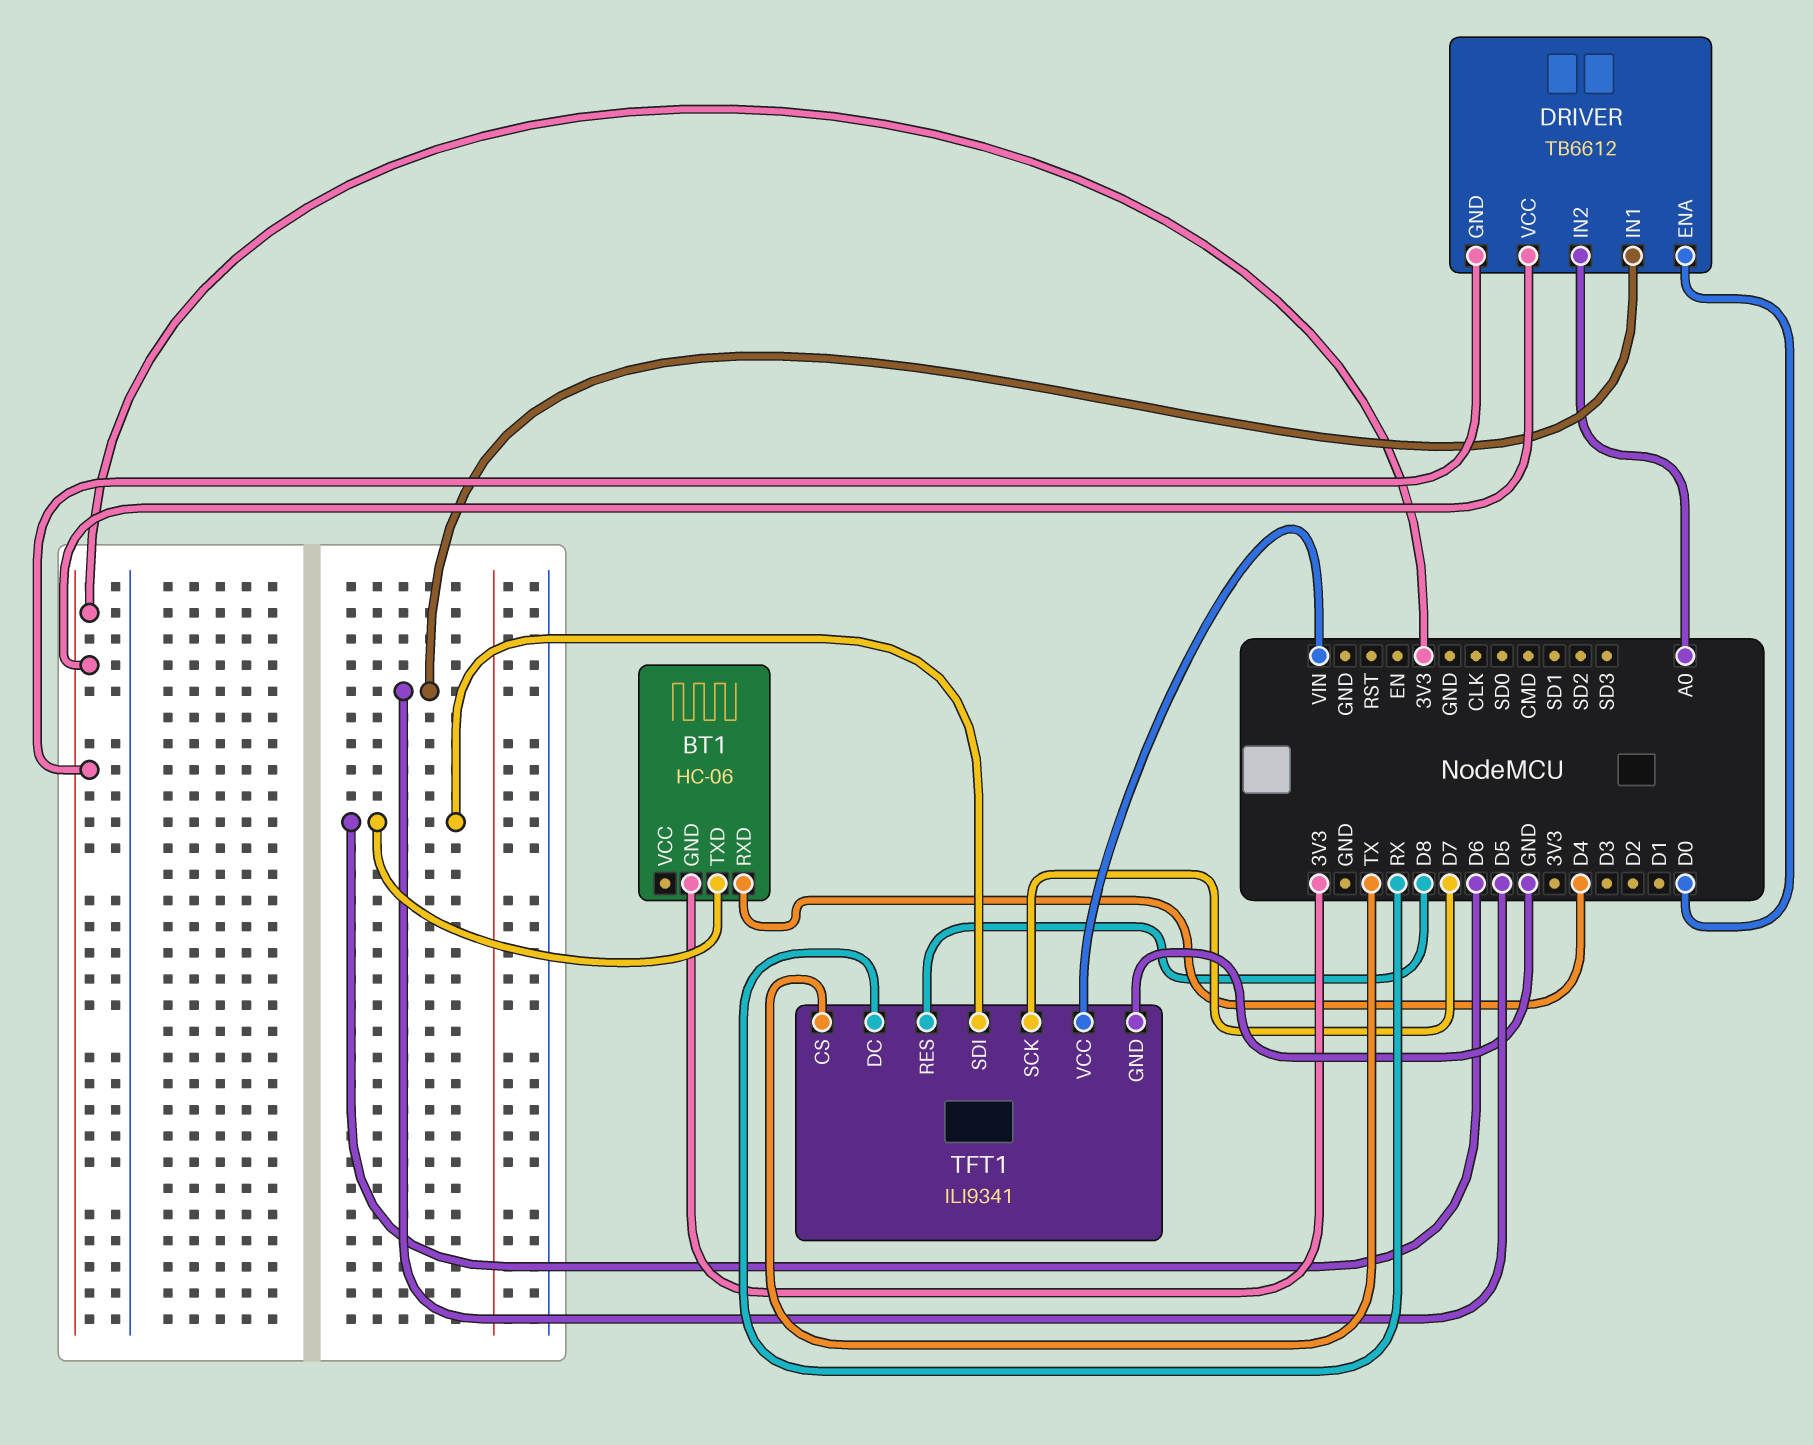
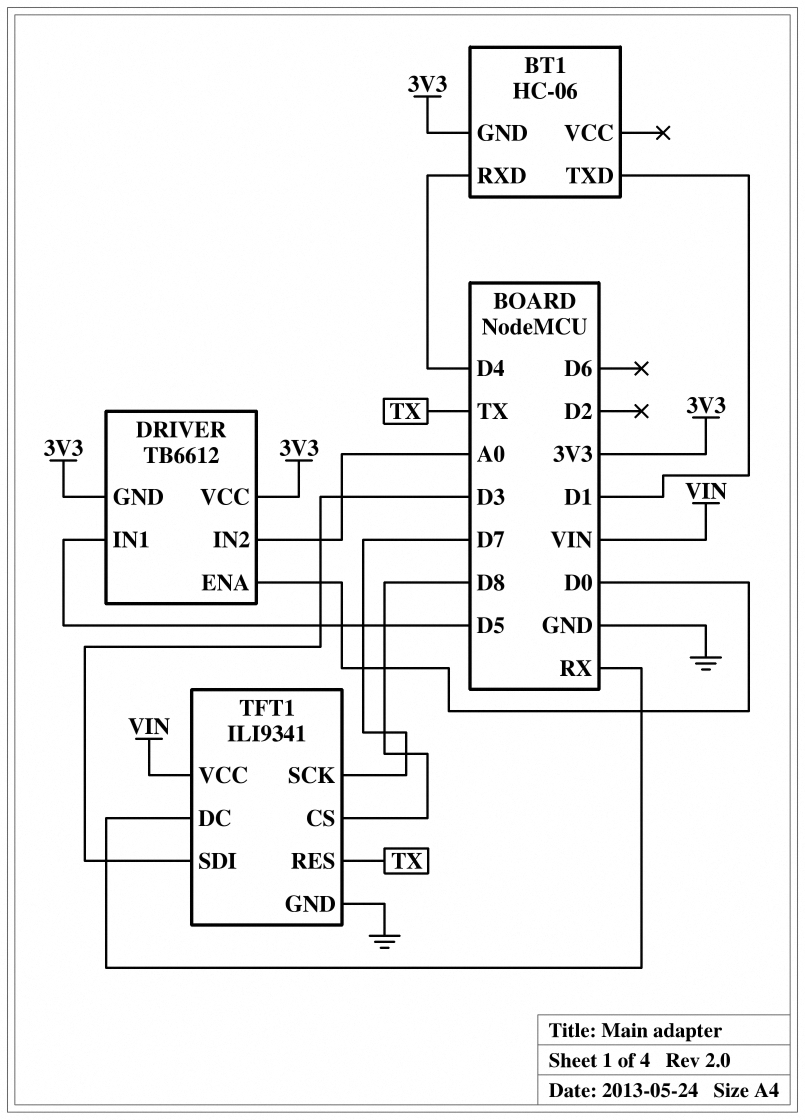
BT1 pin TXD: D6 -> D1
TFT1 pin CS: TX -> D8
TFT1 pin RES: D8 -> TX
TFT1 pin SDI: D6 -> D3

